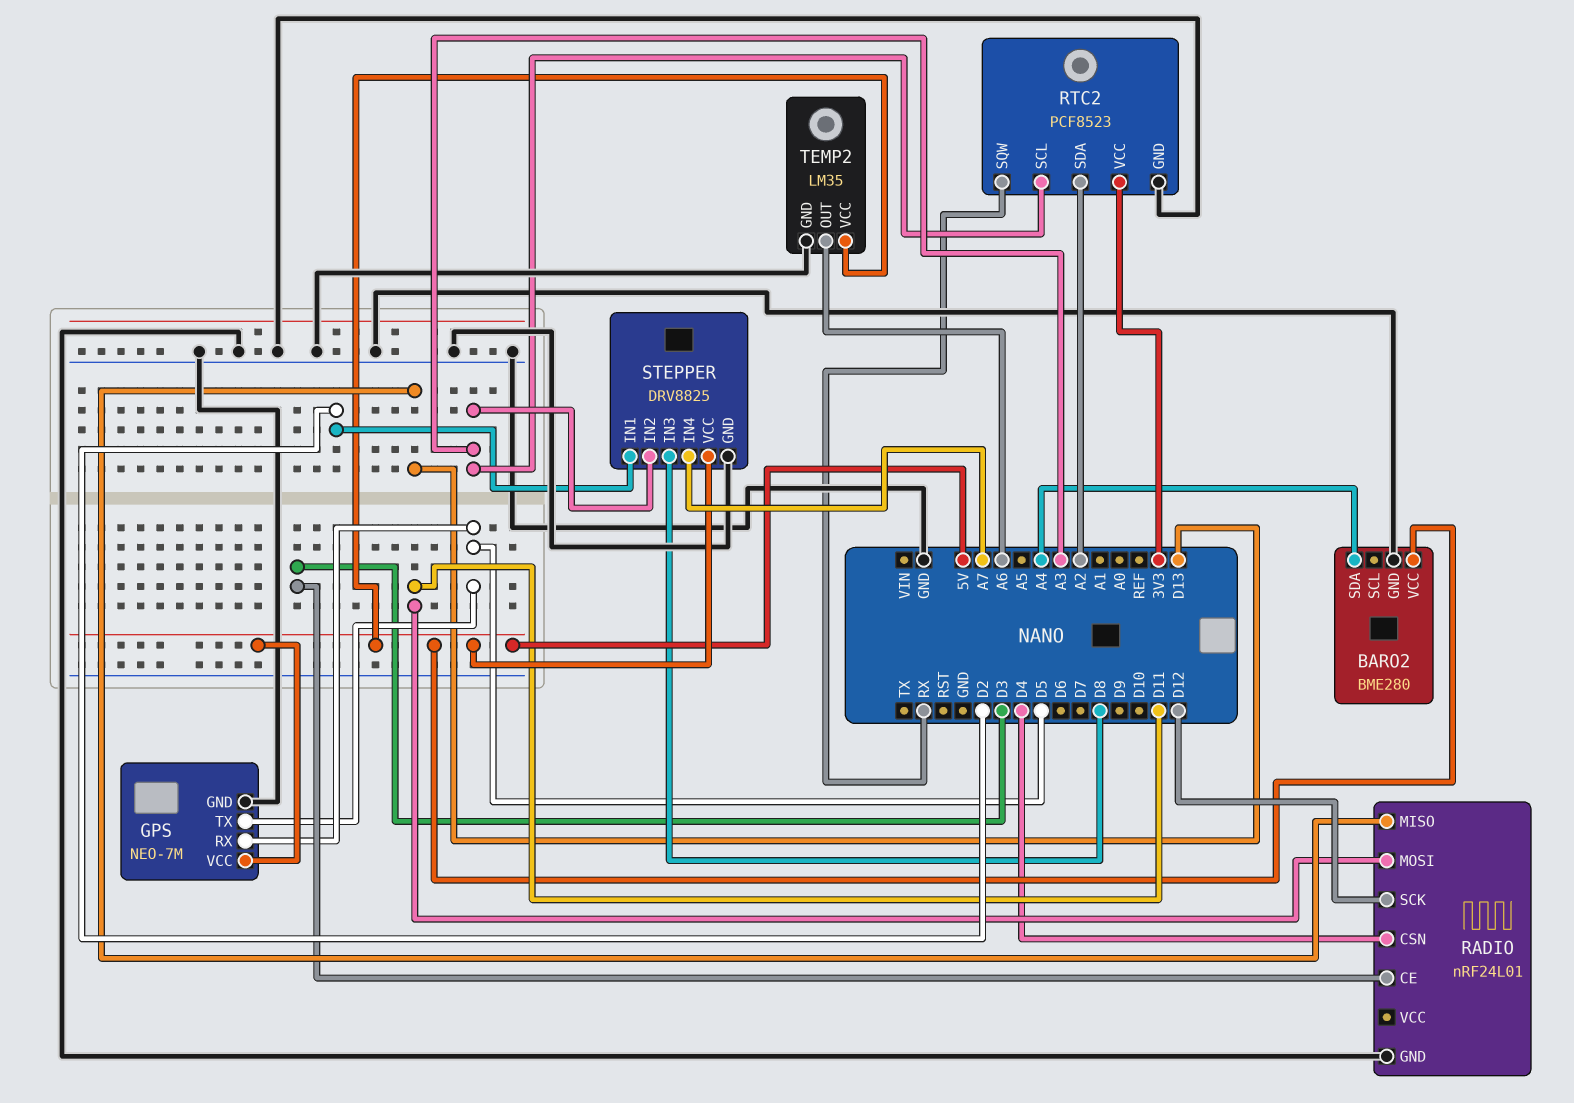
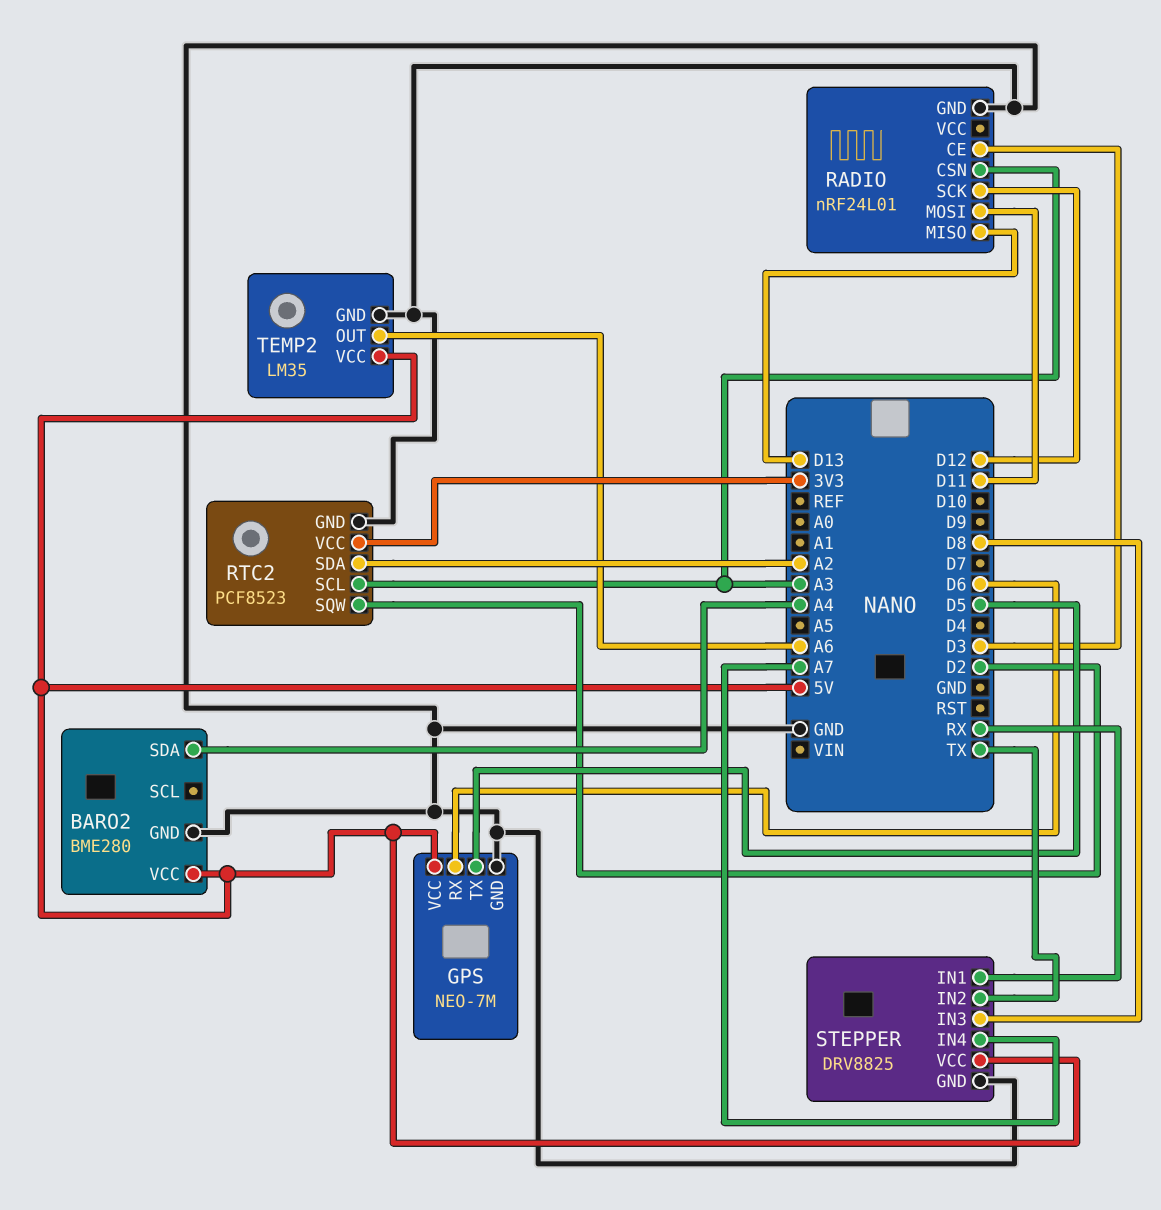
GPS pin RX: D5 -> D6
RADIO pin CSN: D4 -> A3
RTC2 pin SQW: RX -> D2
STEPPER pin IN1: D2 -> RX
STEPPER pin IN2: A3 -> TX

